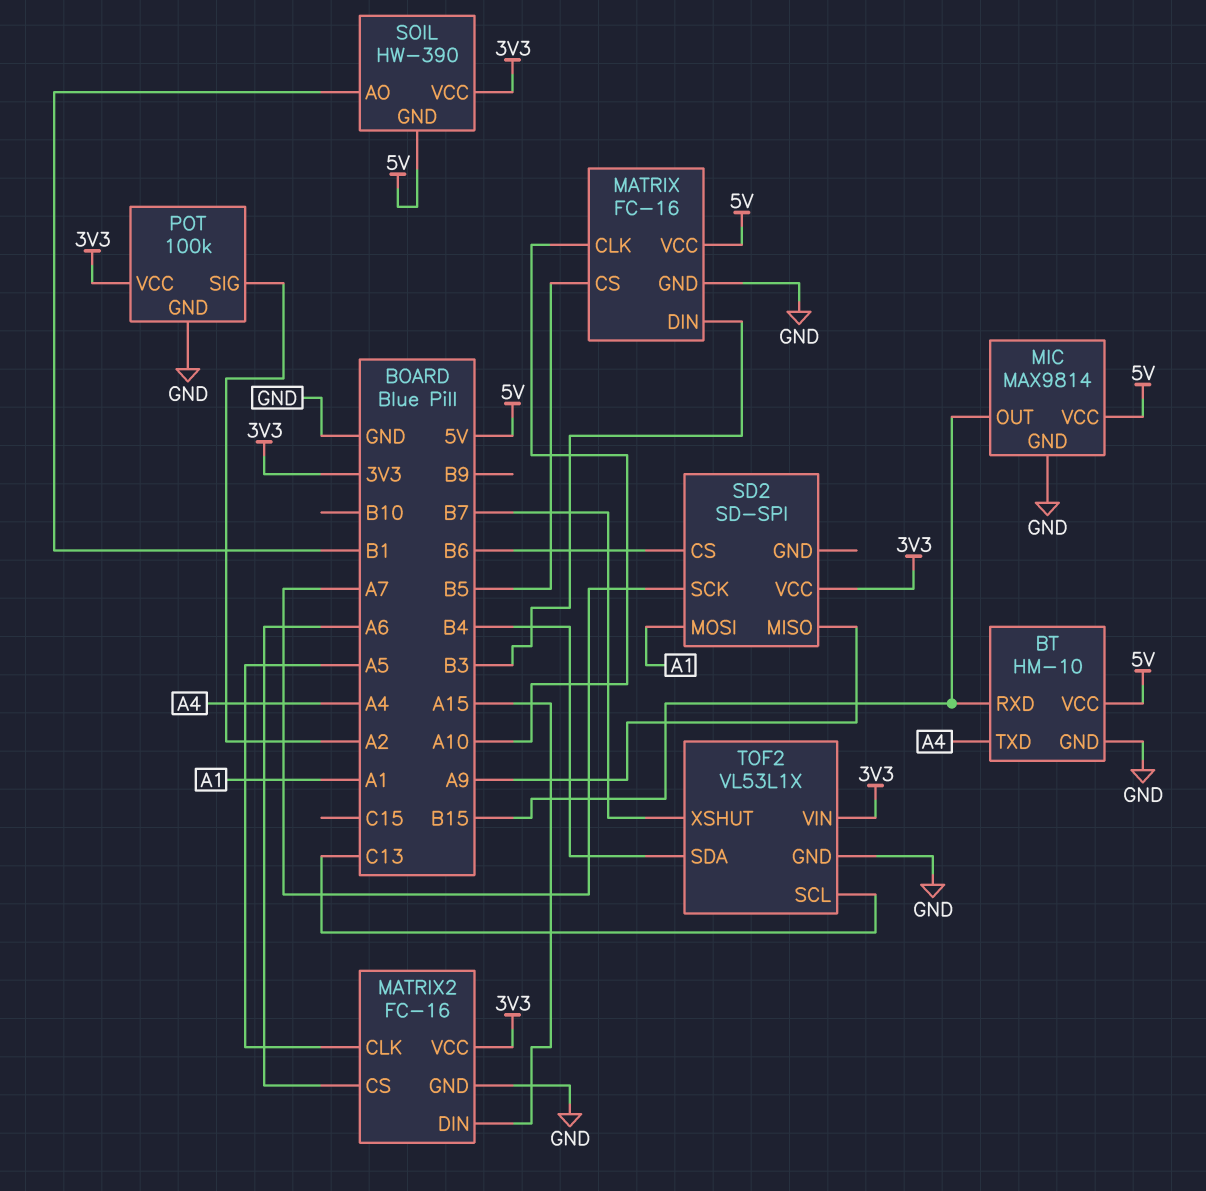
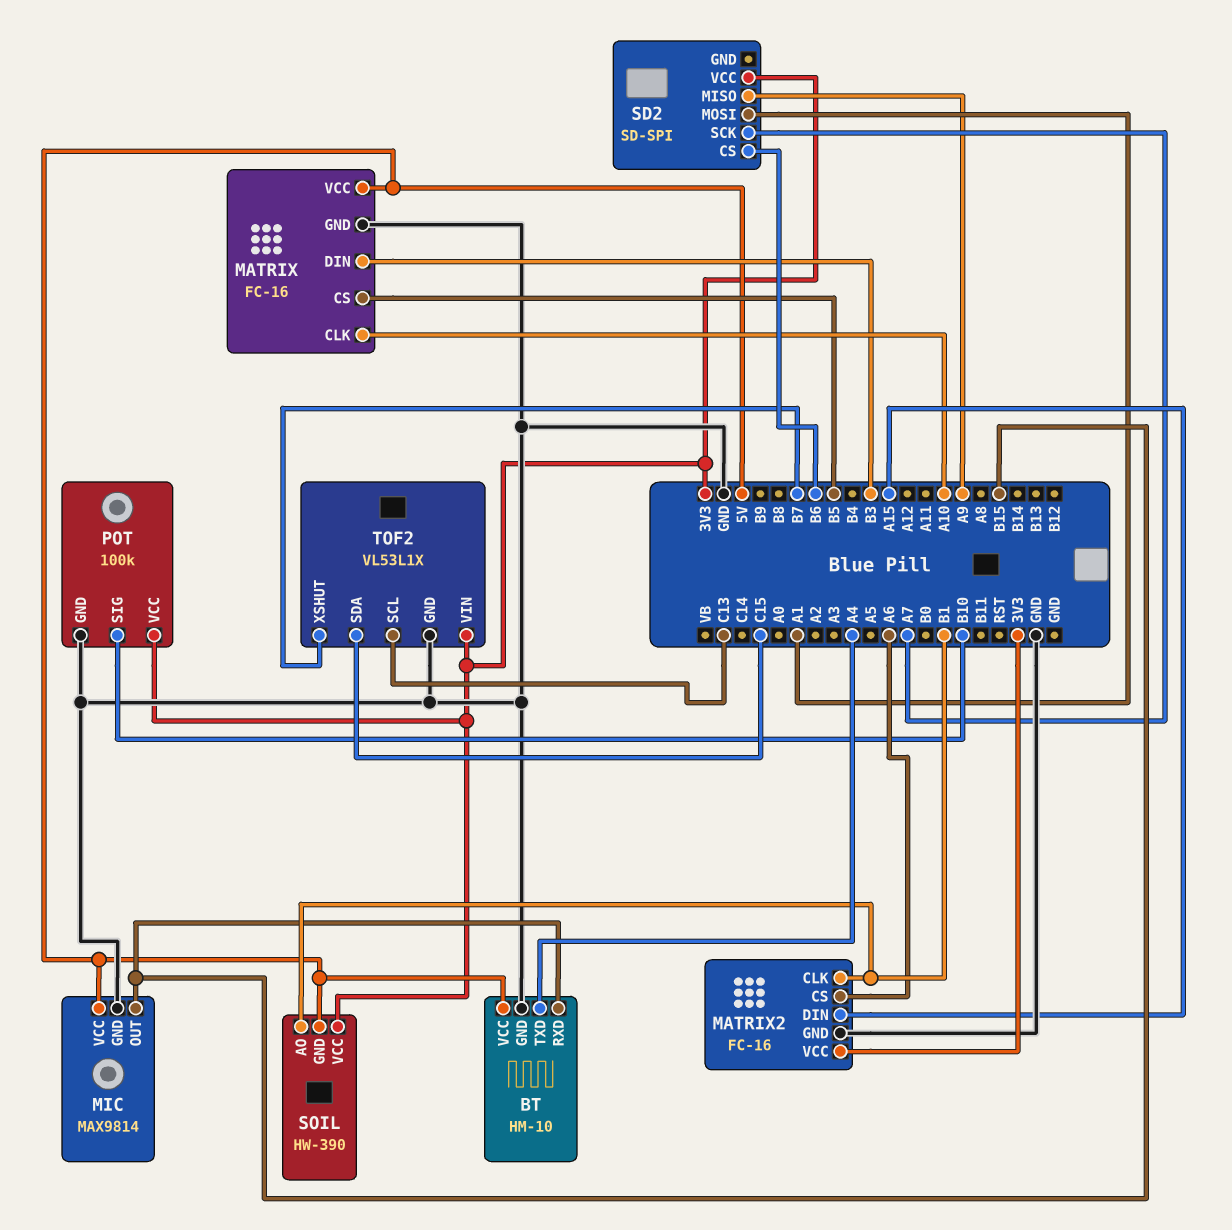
MATRIX2 pin CLK: A5 -> B1
POT pin SIG: A2 -> B10
TOF2 pin SDA: B4 -> C15

